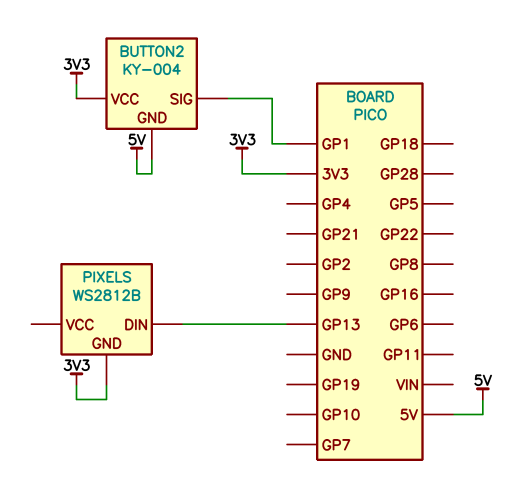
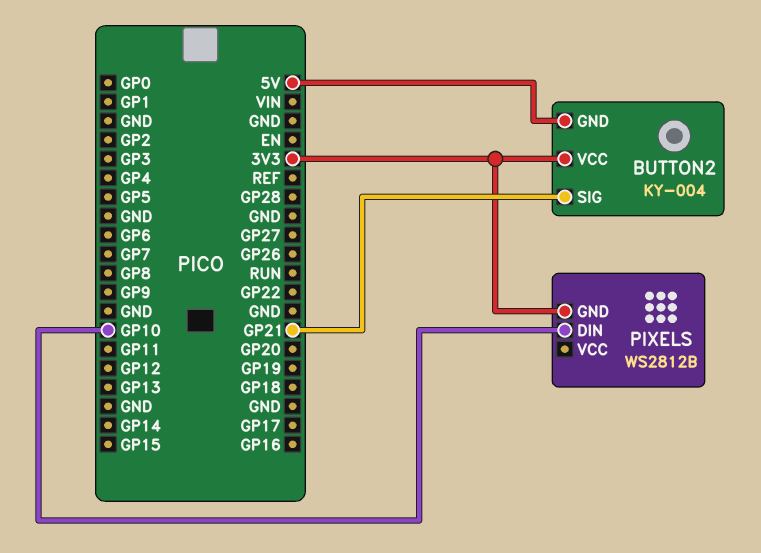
BUTTON2 pin SIG: GP1 -> GP21
PIXELS pin DIN: GP13 -> GP10

